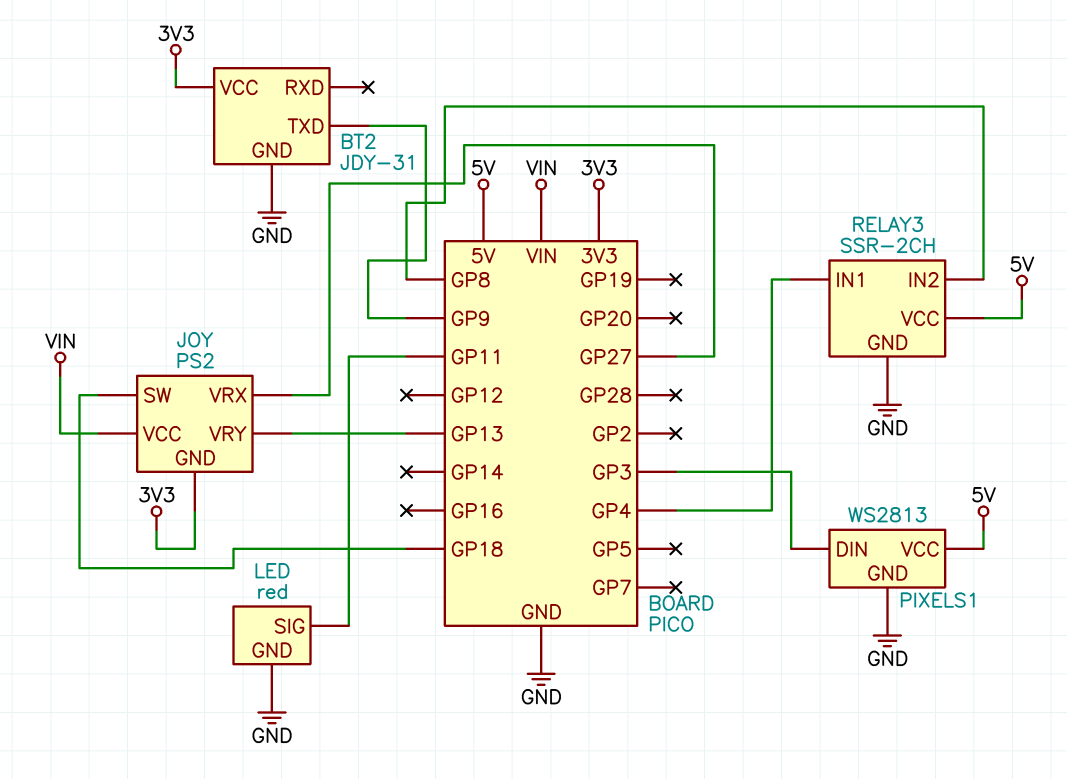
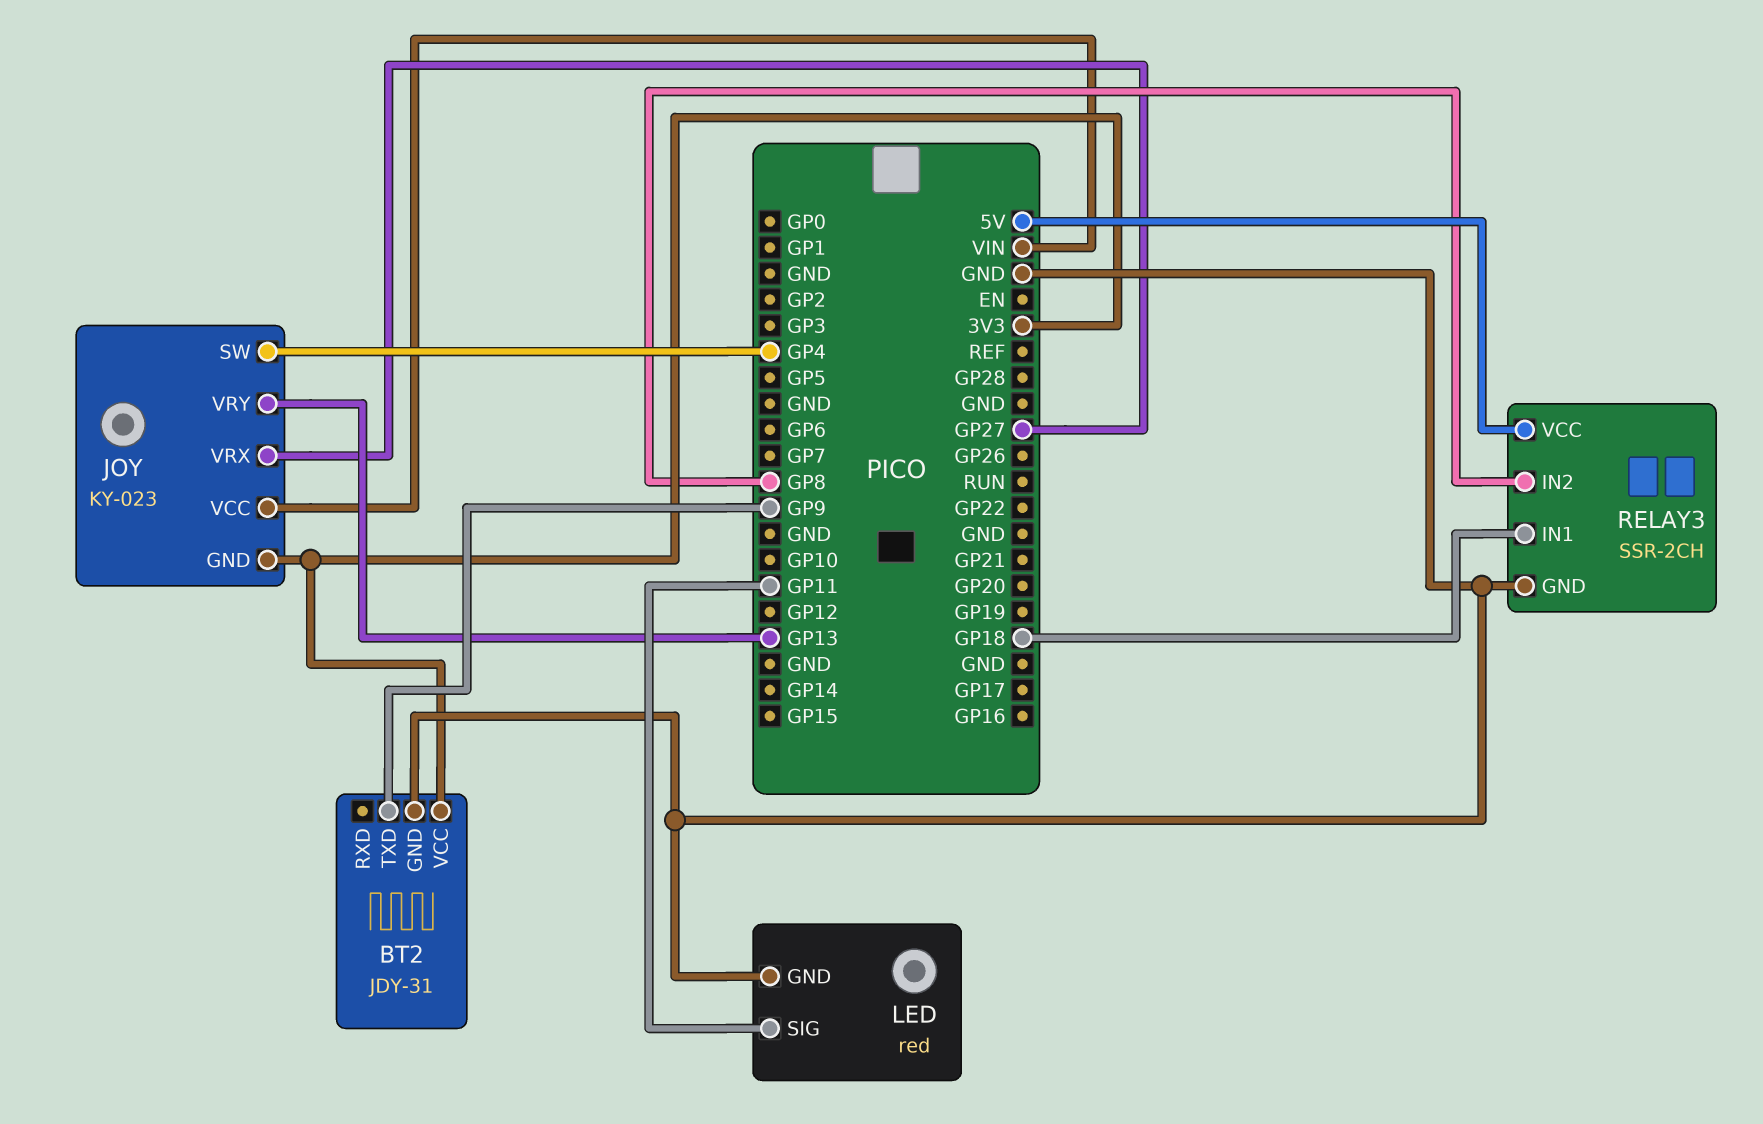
JOY: PS2 -> KY-023
JOY pin SW: GP18 -> GP4
PIXELS1: WS2813 -> none
PIXELS1 pin DIN: GP3 -> none
PIXELS1 pin GND: GND -> none
PIXELS1 pin VCC: 5V -> none
RELAY3 pin IN1: GP4 -> GP18

